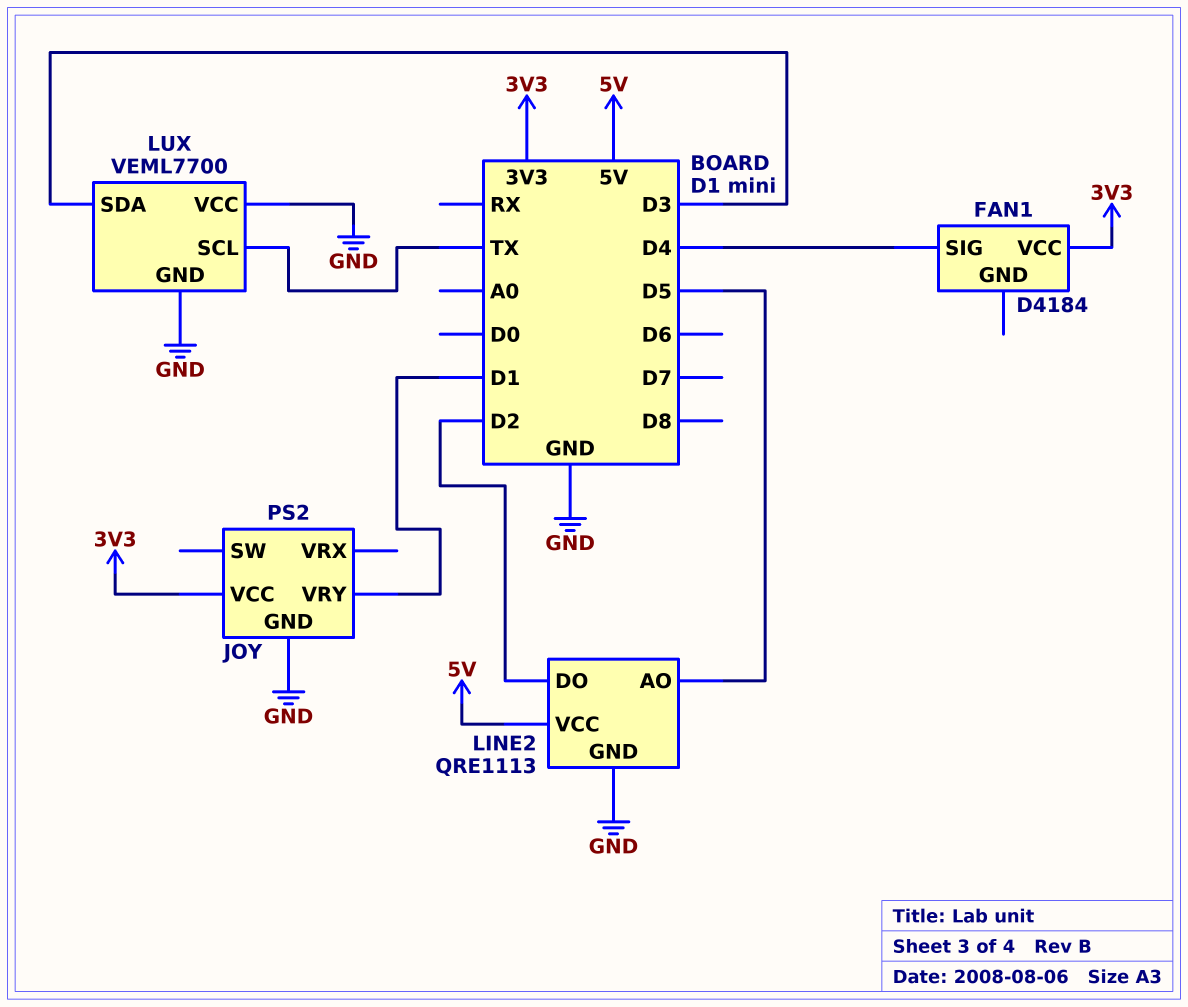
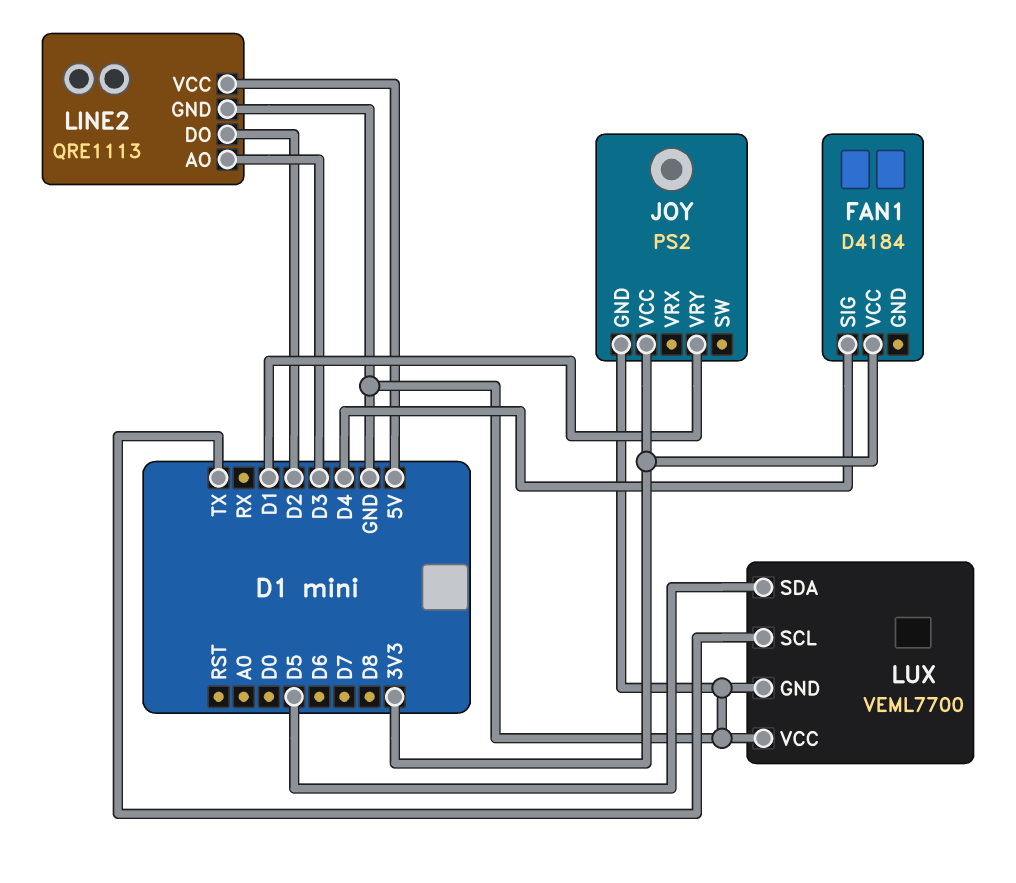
LINE2 pin AO: D5 -> D3
LUX pin SDA: D3 -> D5

